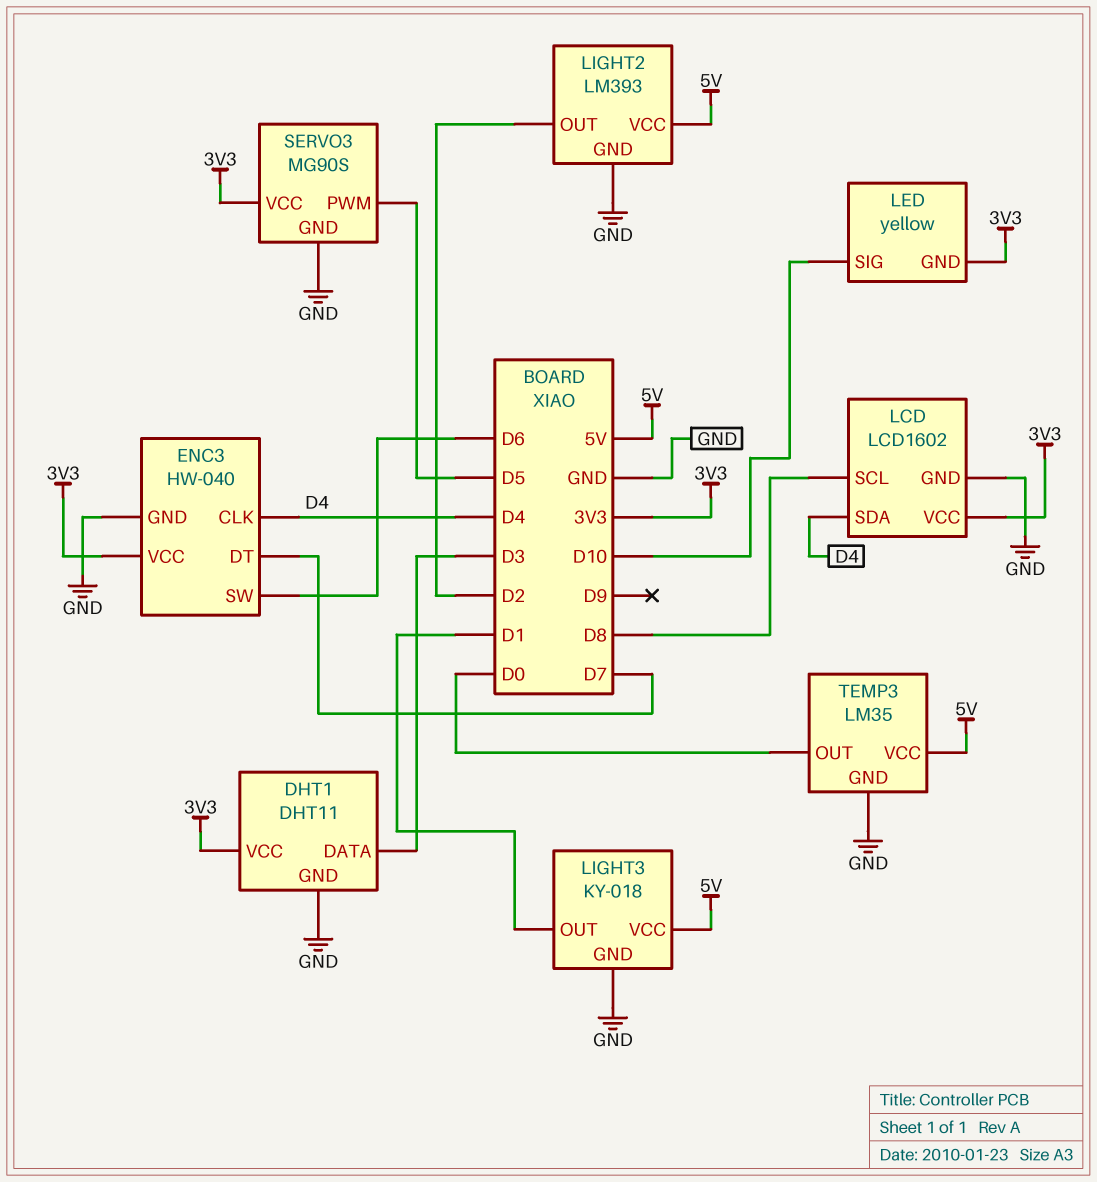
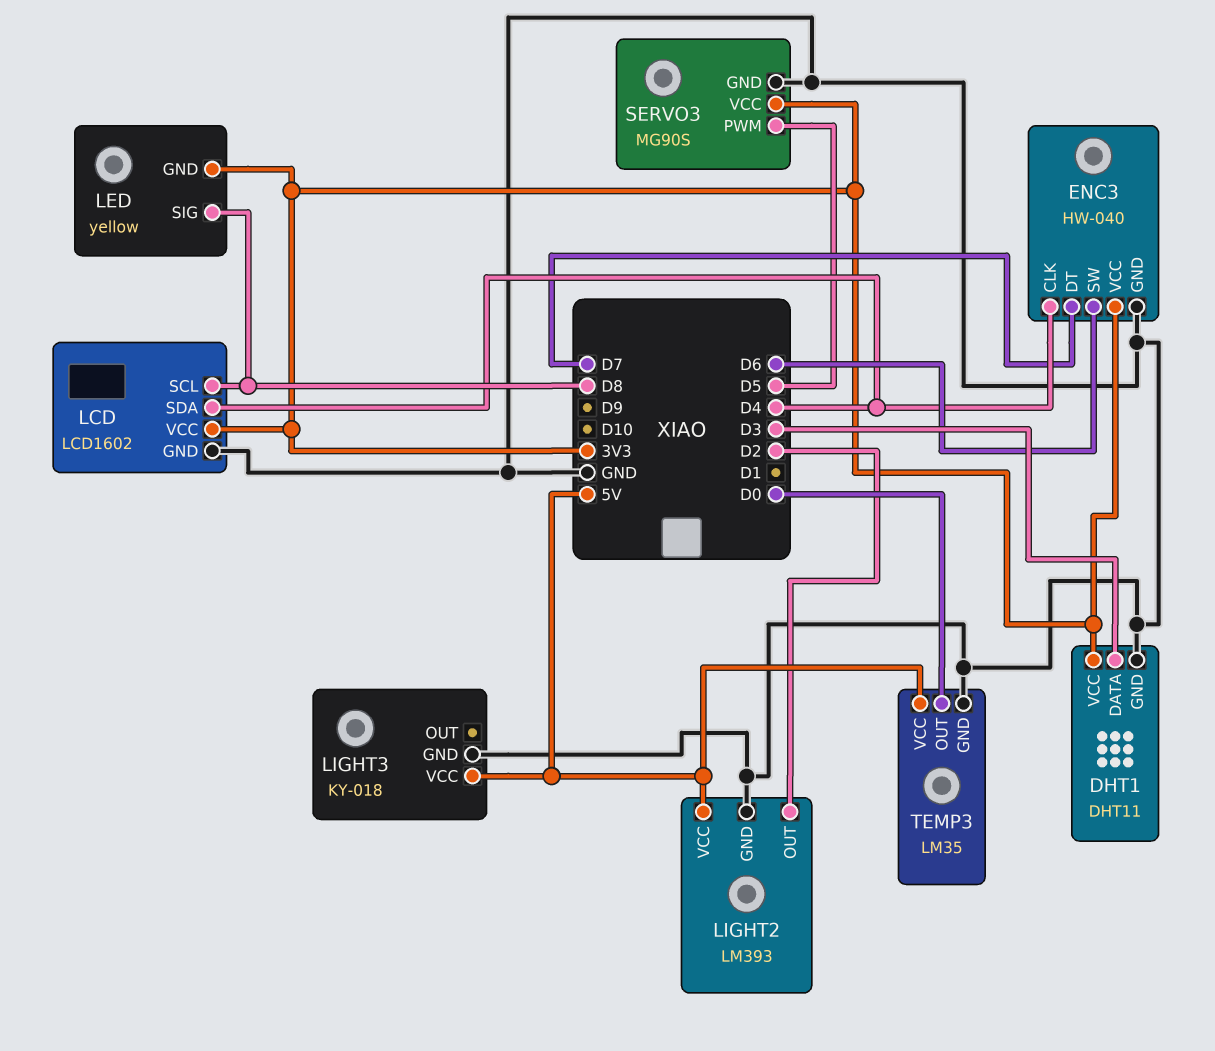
LED pin SIG: D10 -> D8
LIGHT3 pin OUT: D1 -> none

